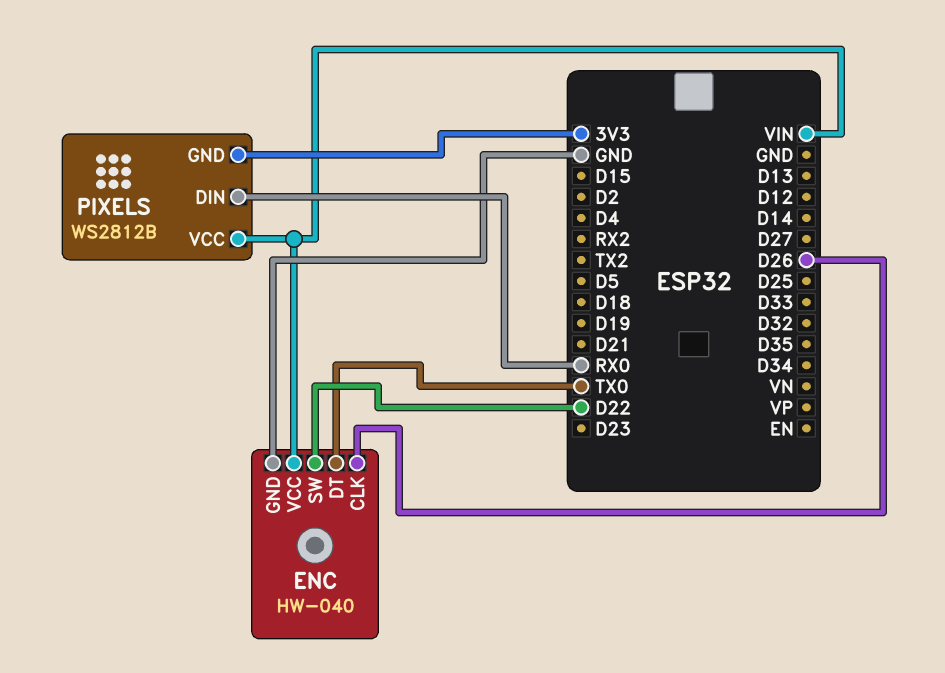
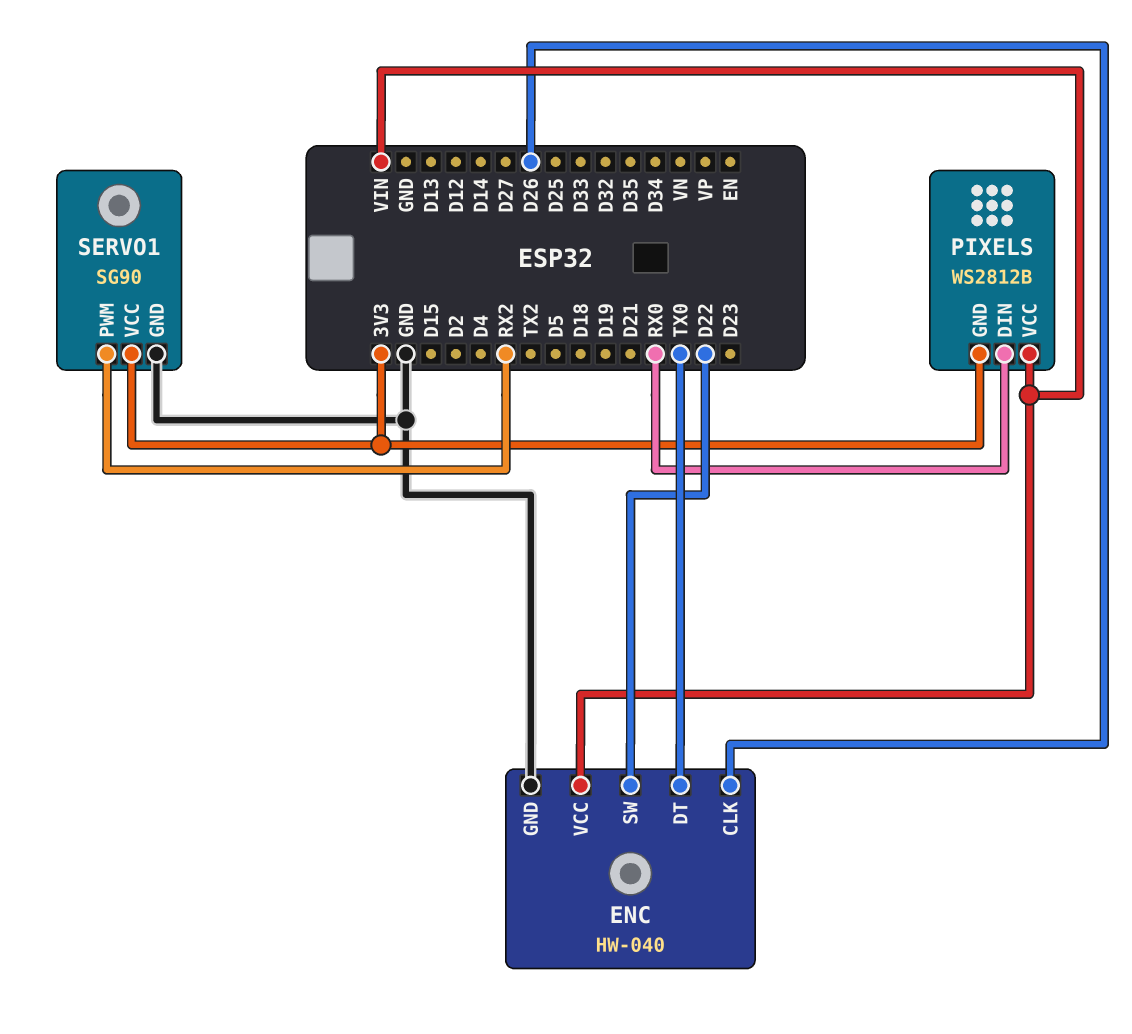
SERVO1: none -> SG90
SERVO1 pin GND: none -> GND
SERVO1 pin PWM: none -> RX2
SERVO1 pin VCC: none -> 3V3

